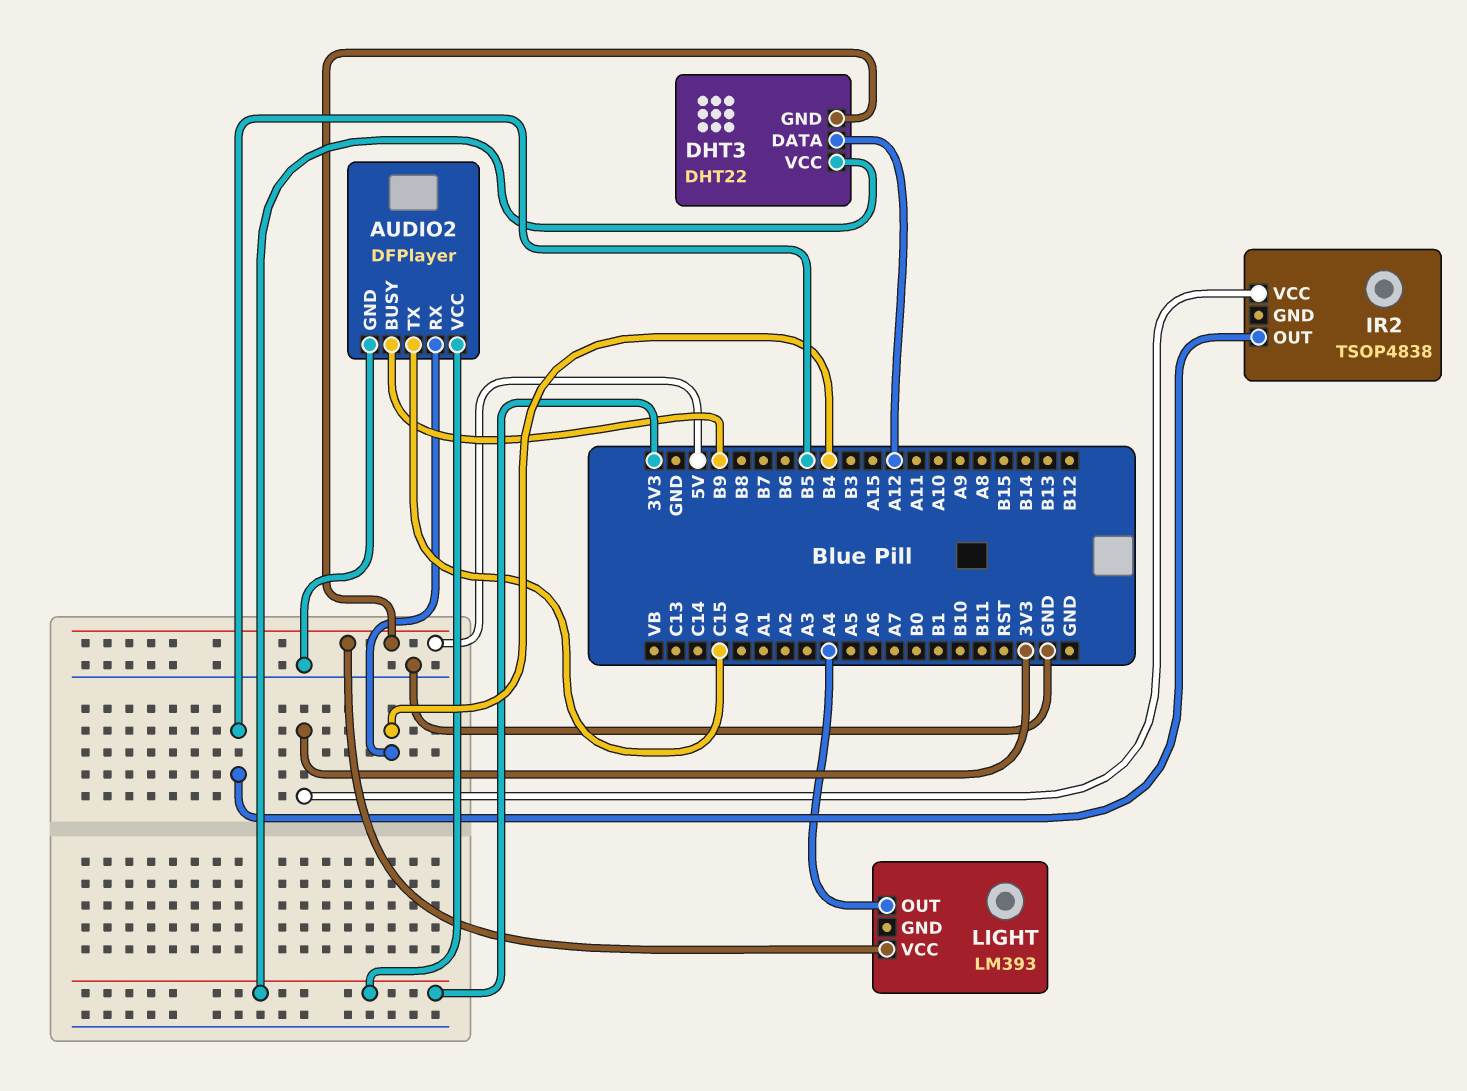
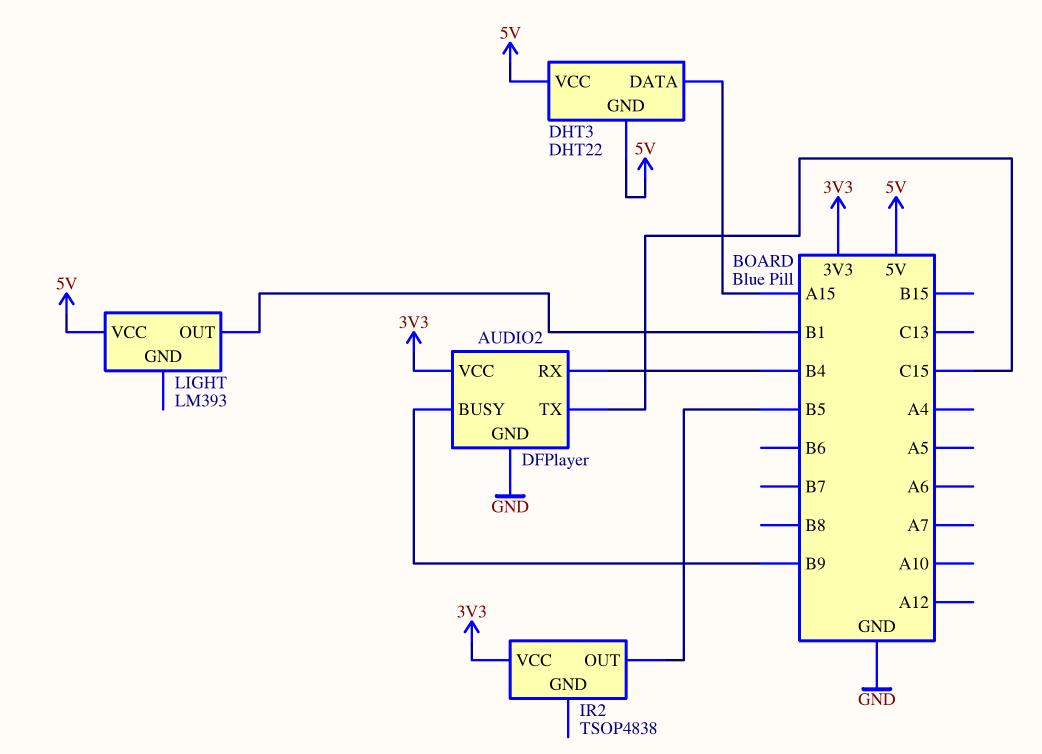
DHT3 pin DATA: A12 -> A15
DHT3 pin VCC: 3V3 -> 5V
LIGHT pin OUT: A4 -> B1

